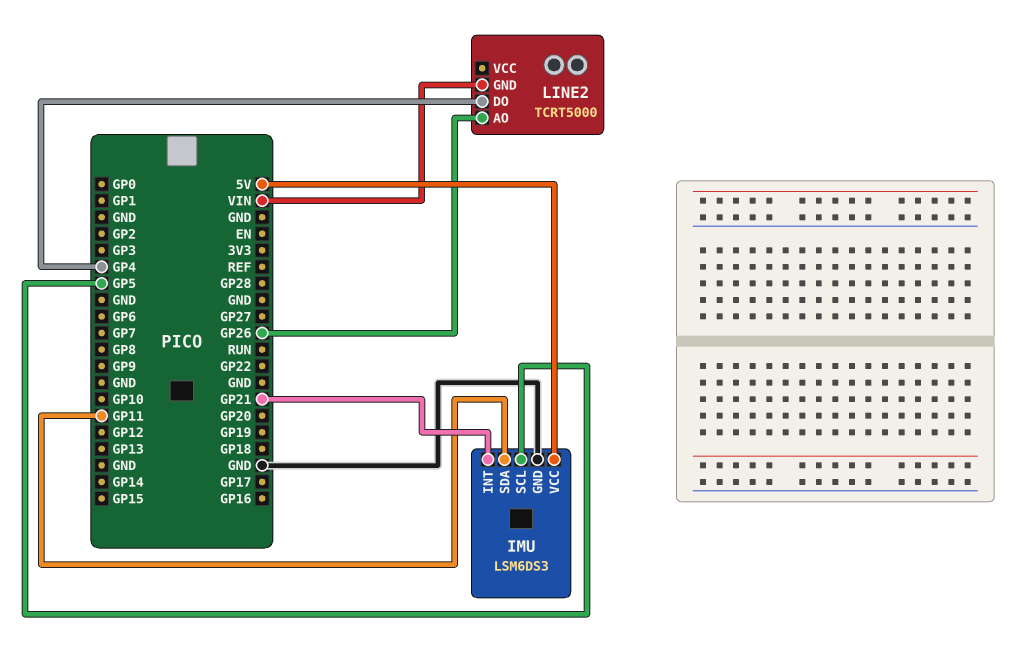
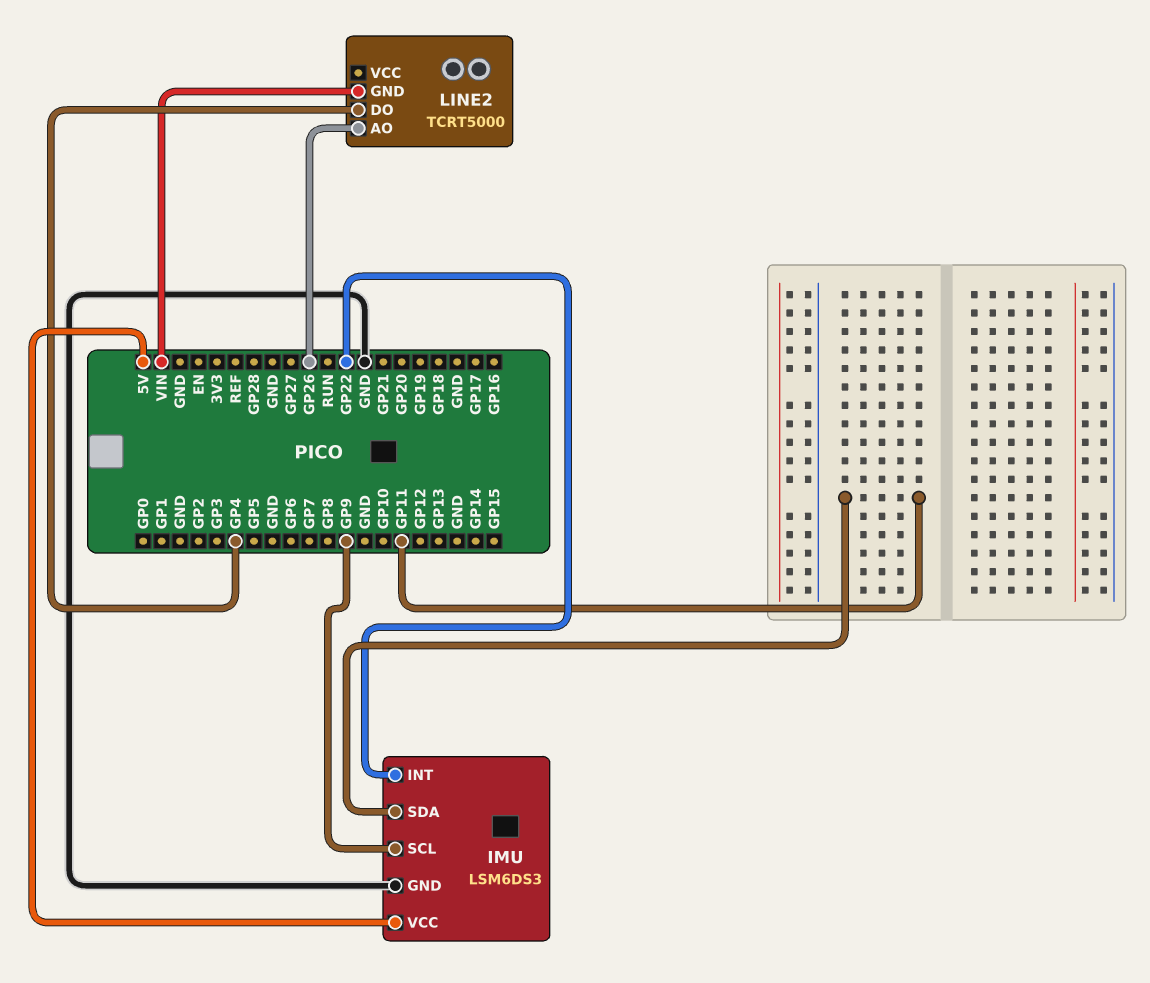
IMU pin INT: GP21 -> GP22
IMU pin SCL: GP5 -> GP9

